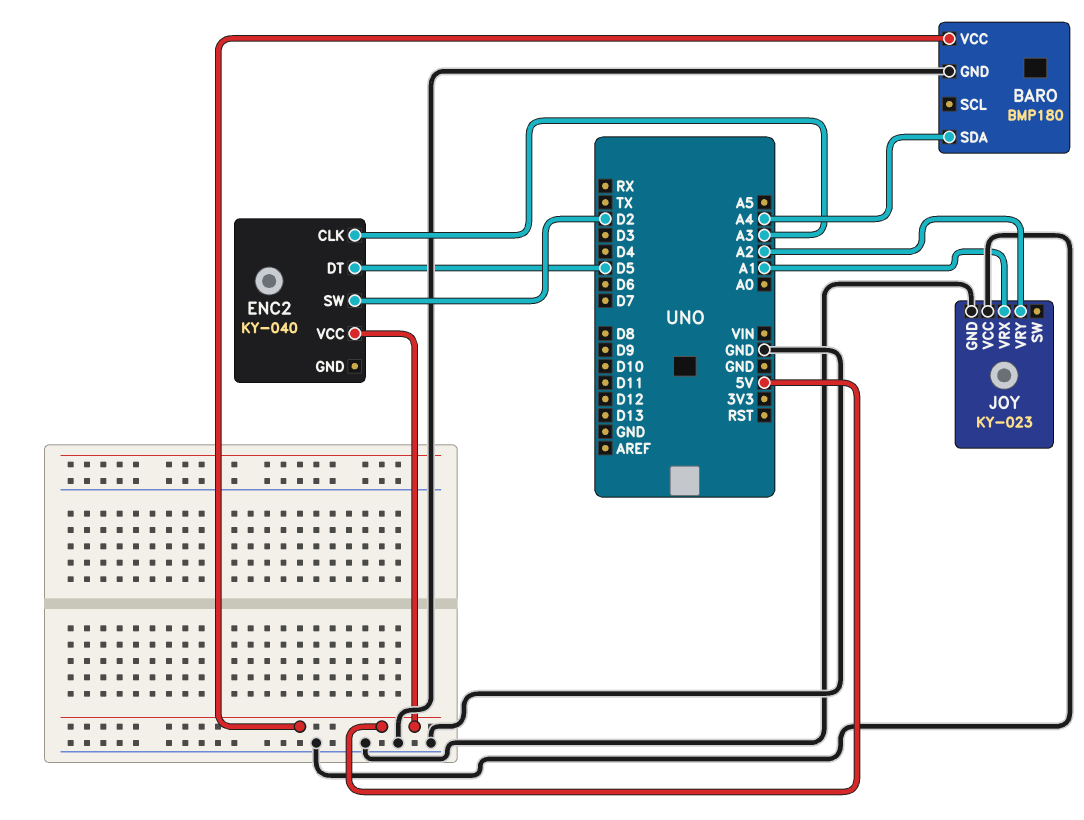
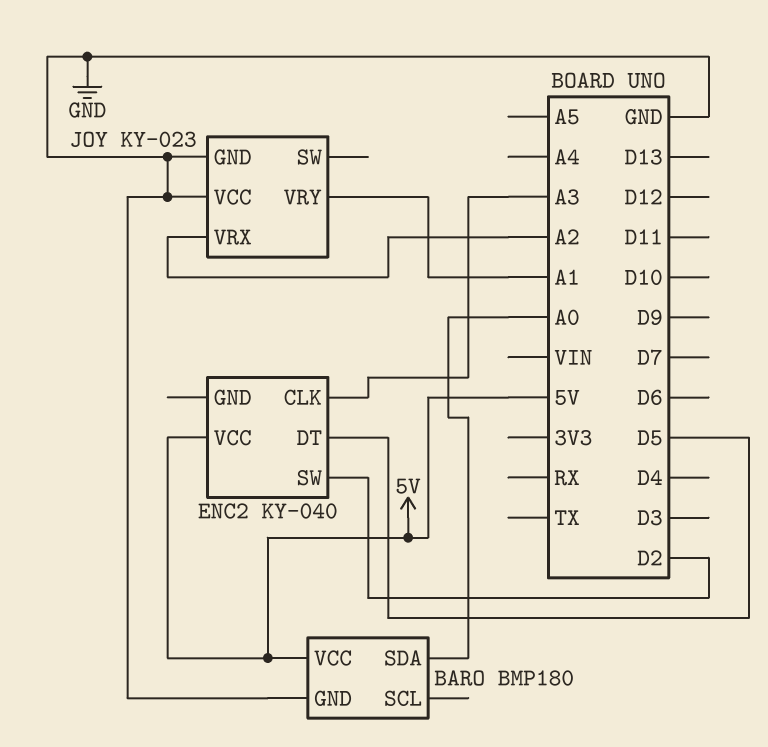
BARO pin SDA: A4 -> A0
JOY pin VRX: A1 -> A2
JOY pin VRY: A2 -> A1

